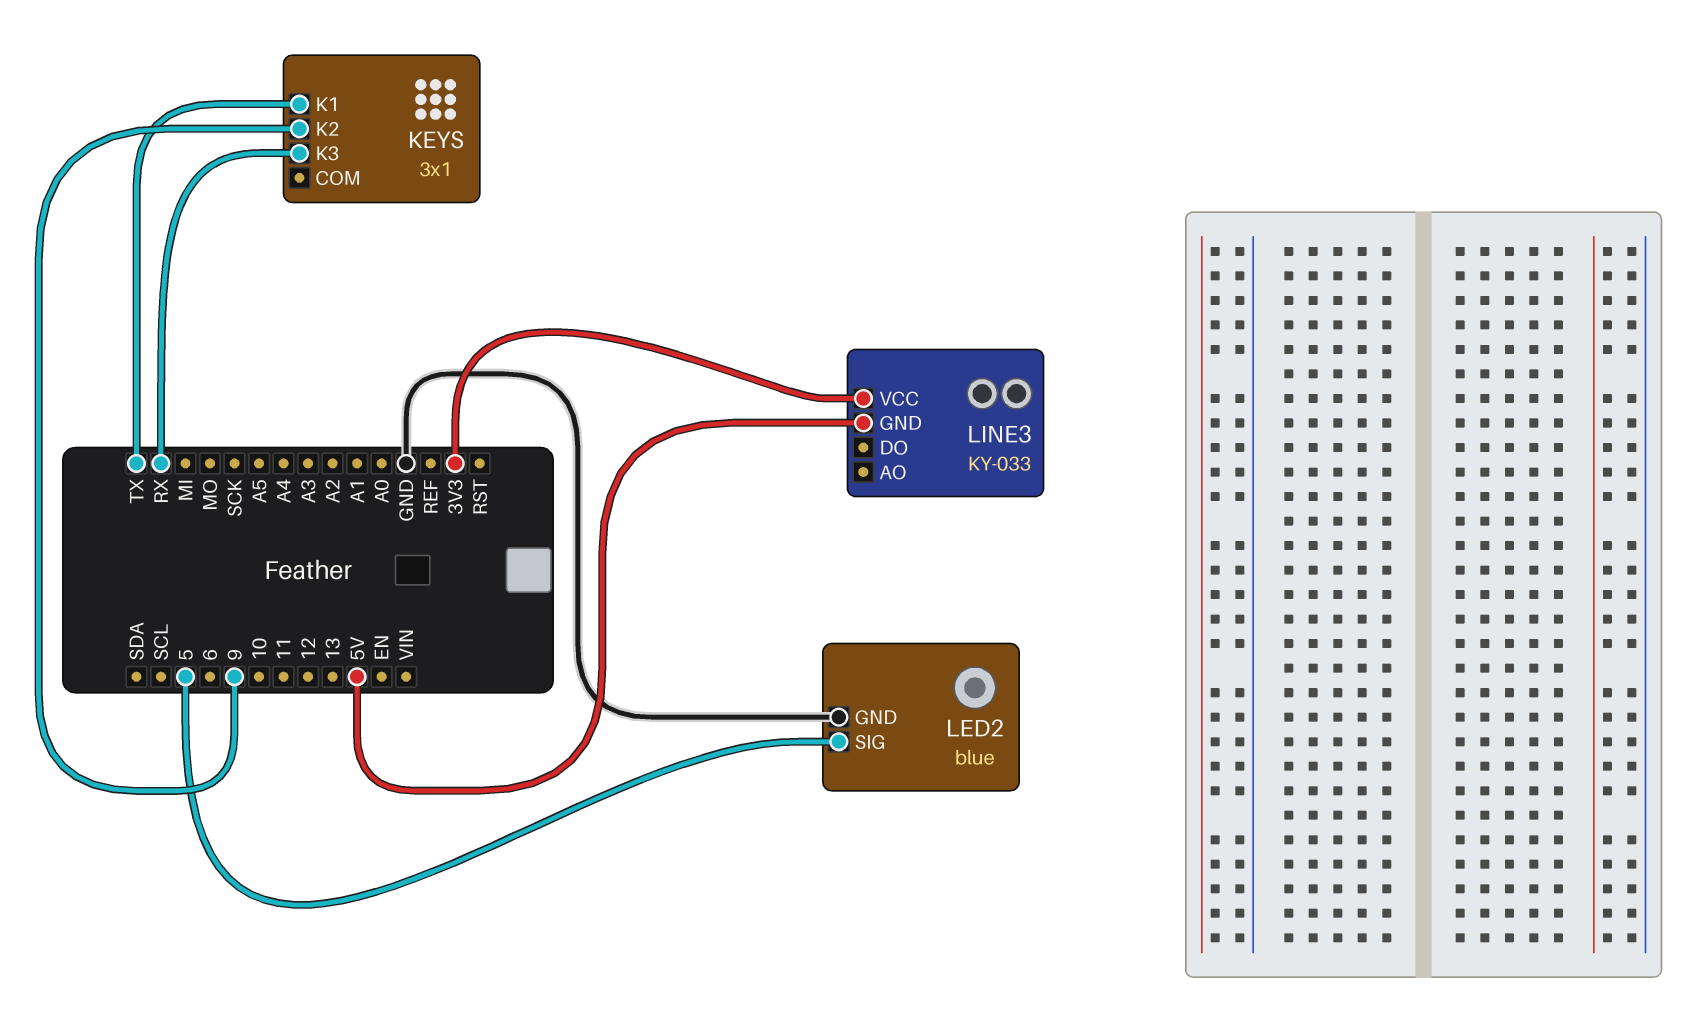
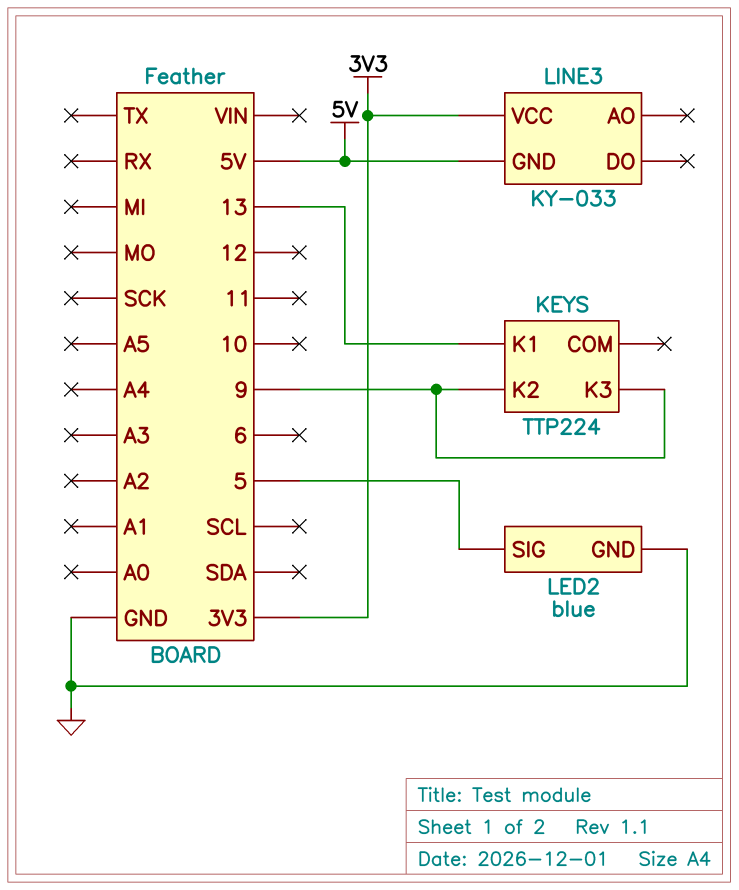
KEYS: 3x1 -> TTP224
KEYS pin K1: TX -> 13
KEYS pin K3: RX -> 9

